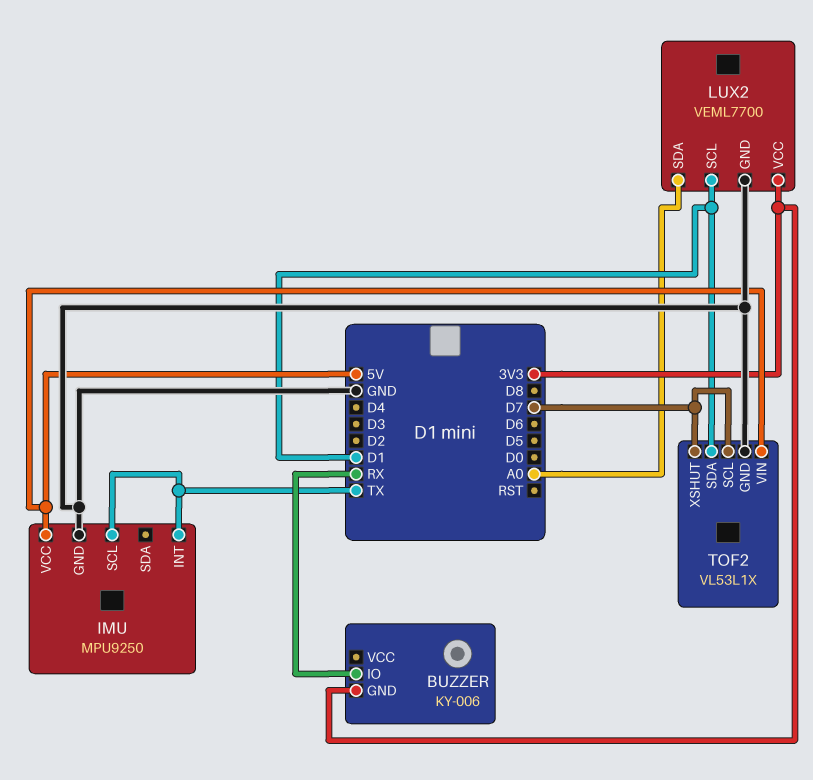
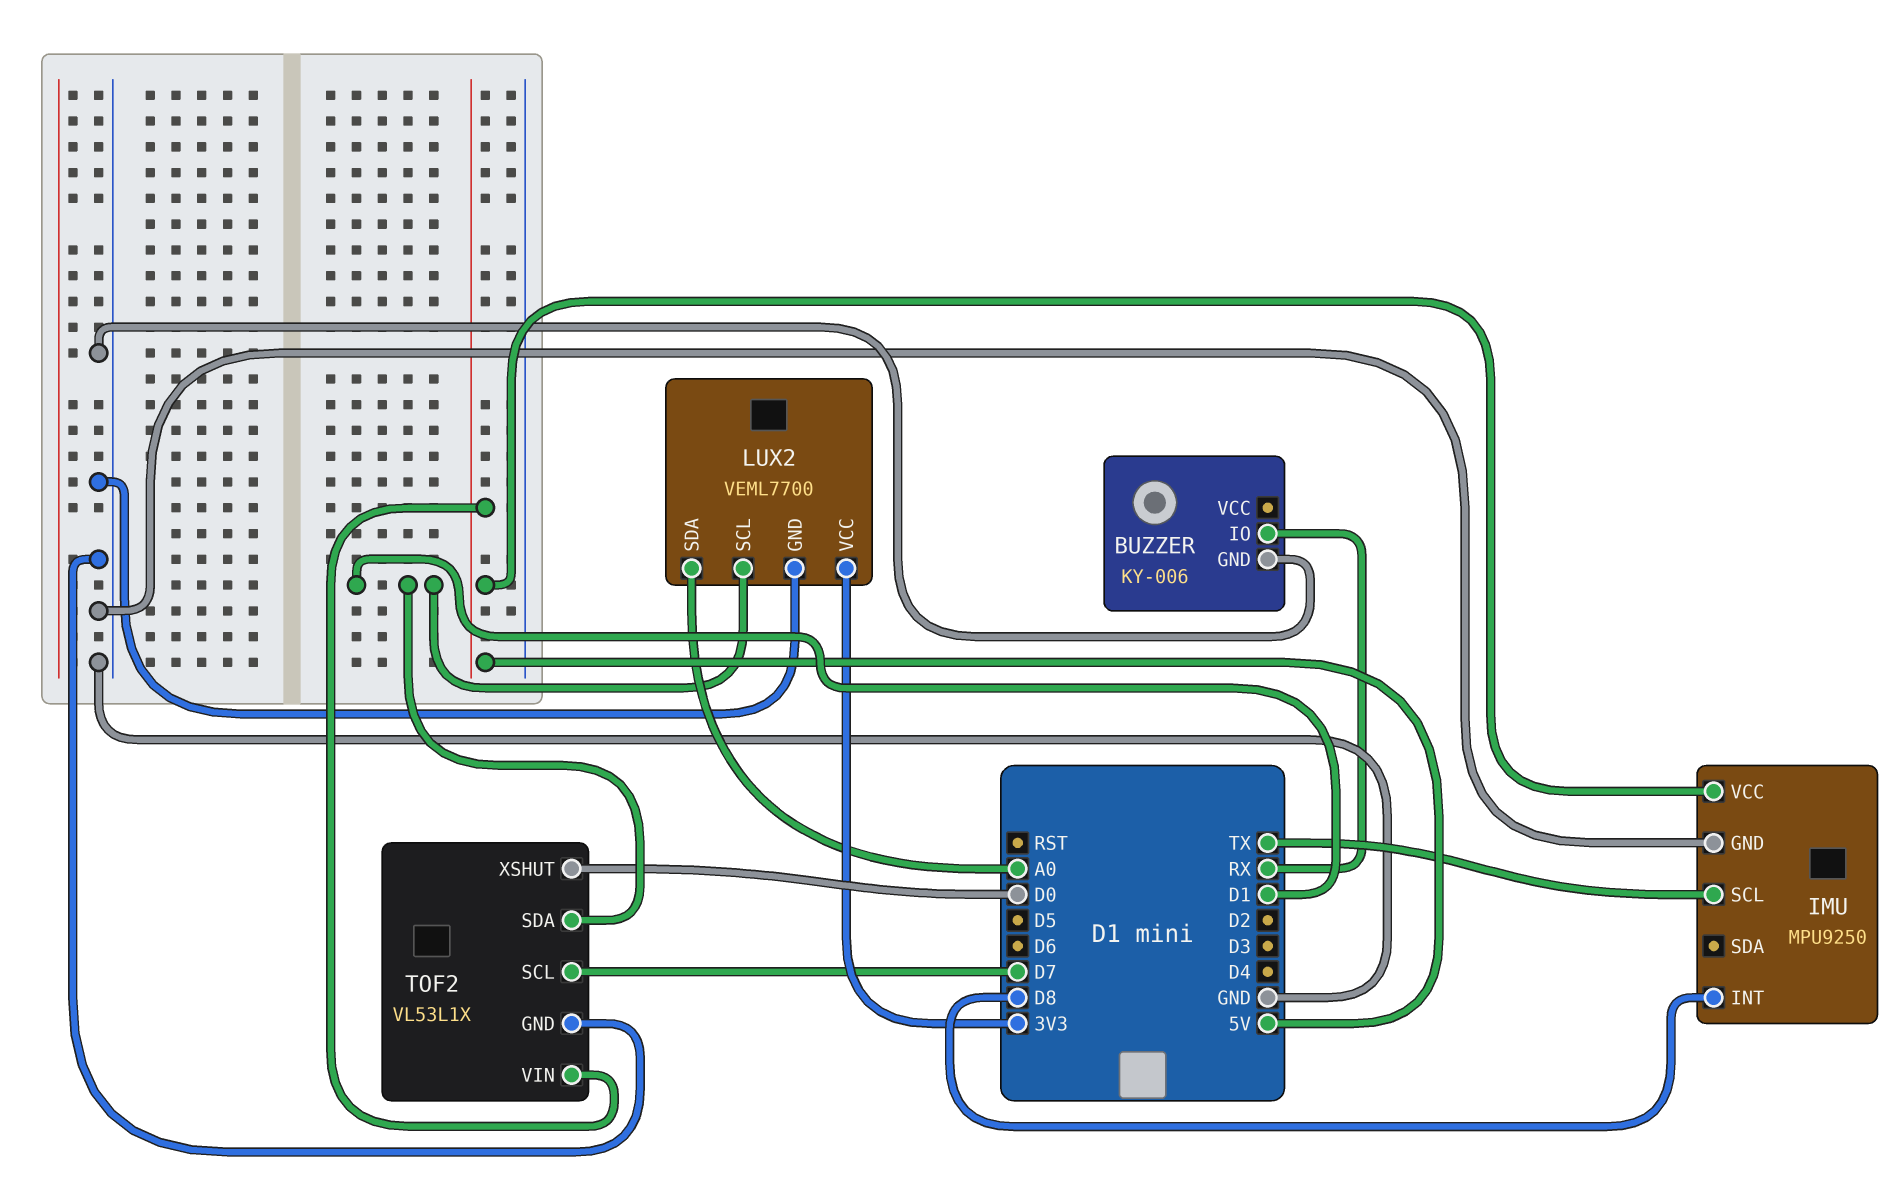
BUZZER pin GND: 3V3 -> GND
IMU pin INT: TX -> D8
TOF2 pin XSHUT: D7 -> D0

